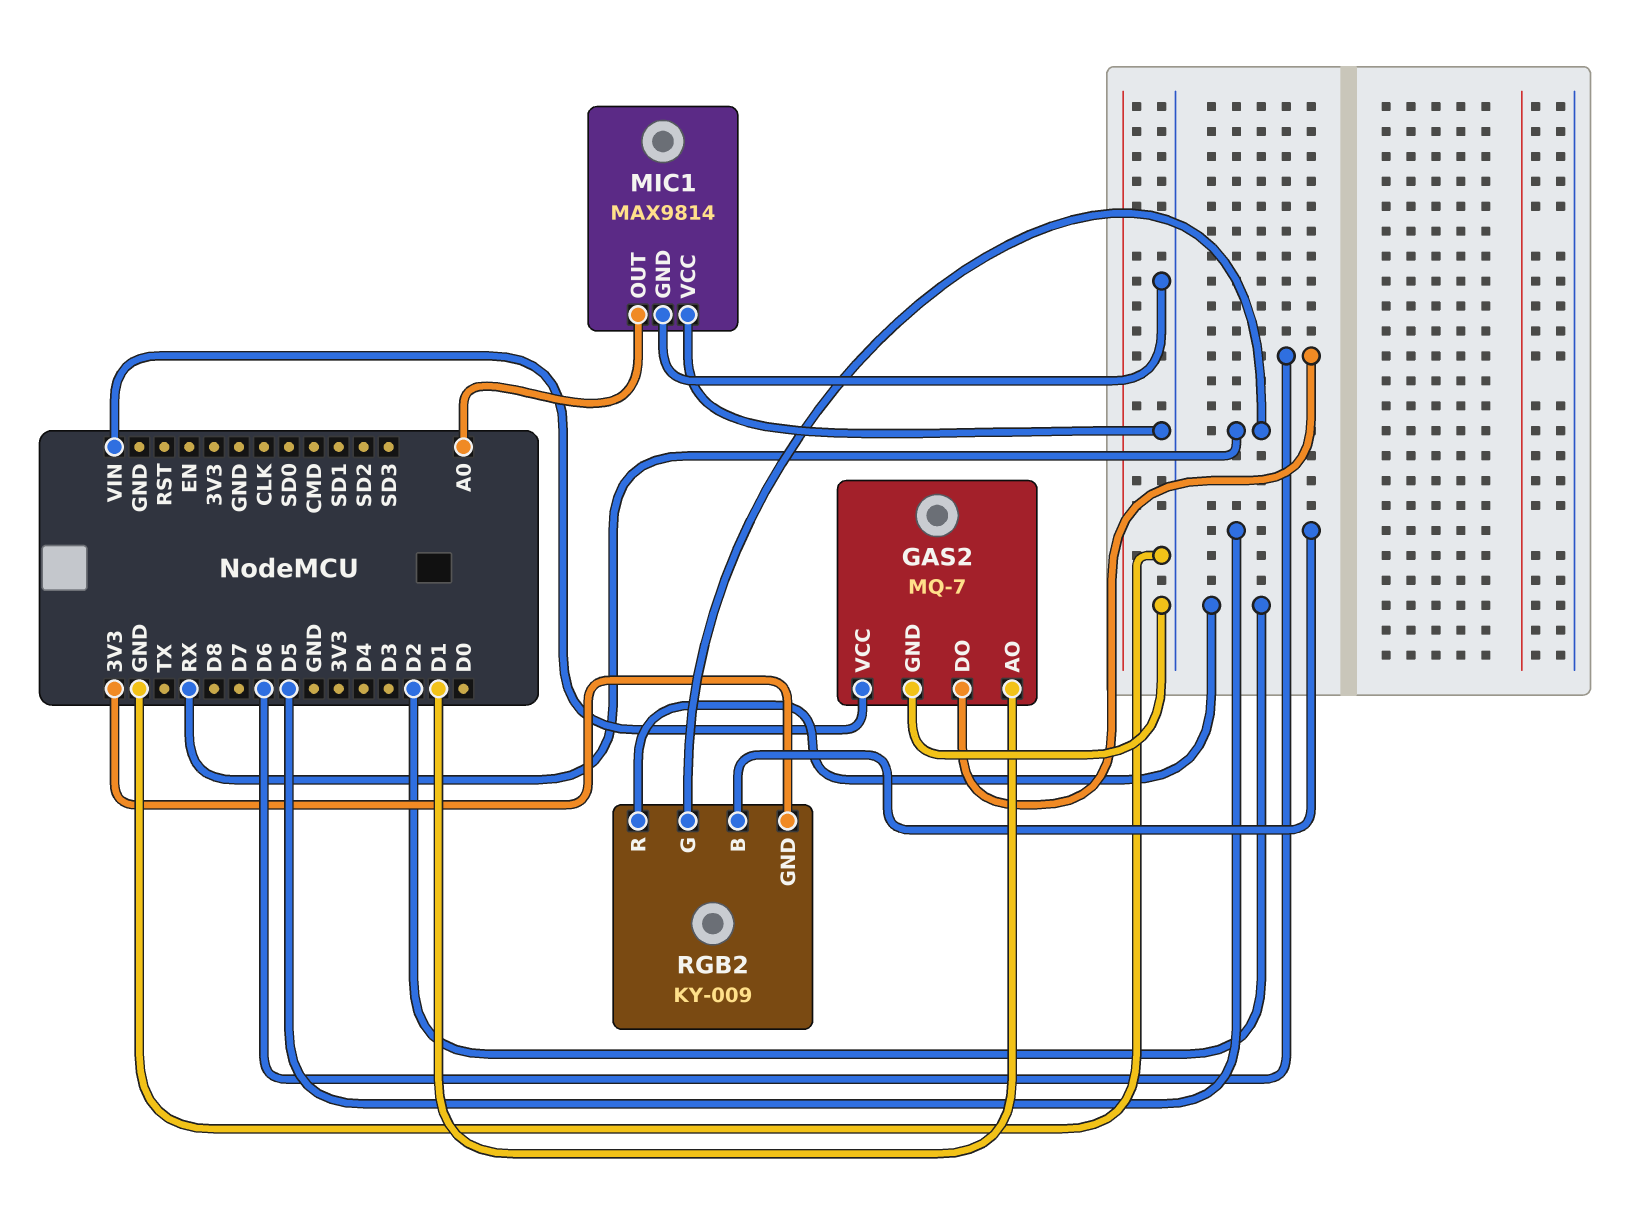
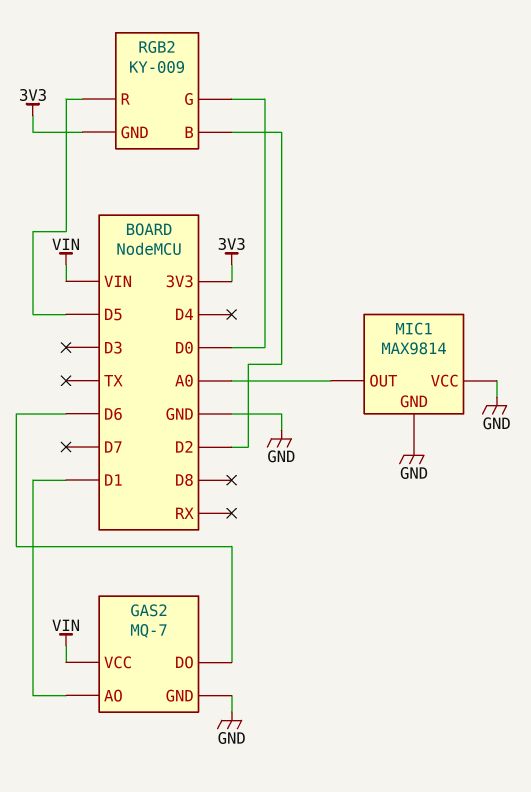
RGB2 pin B: D5 -> D2
RGB2 pin G: RX -> D0
RGB2 pin R: D2 -> D5

